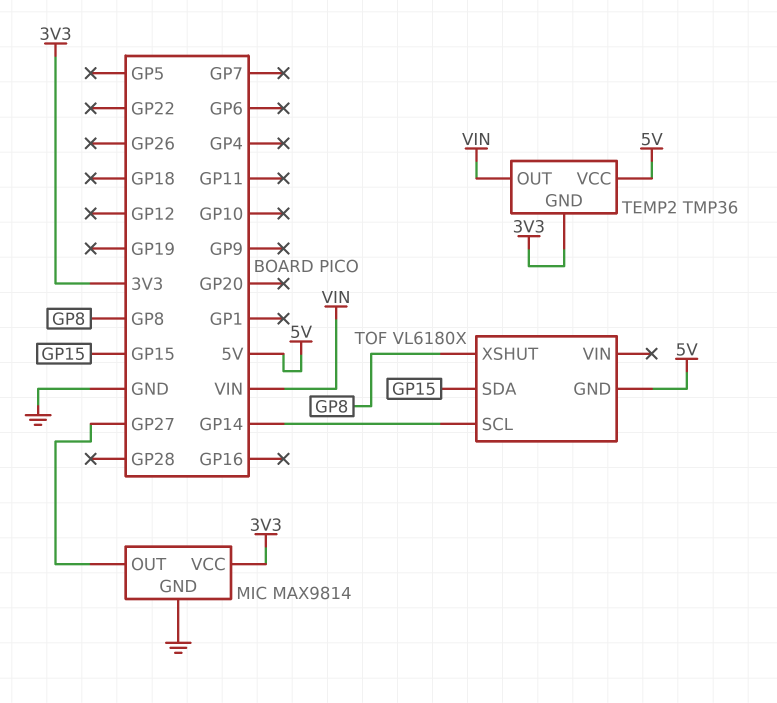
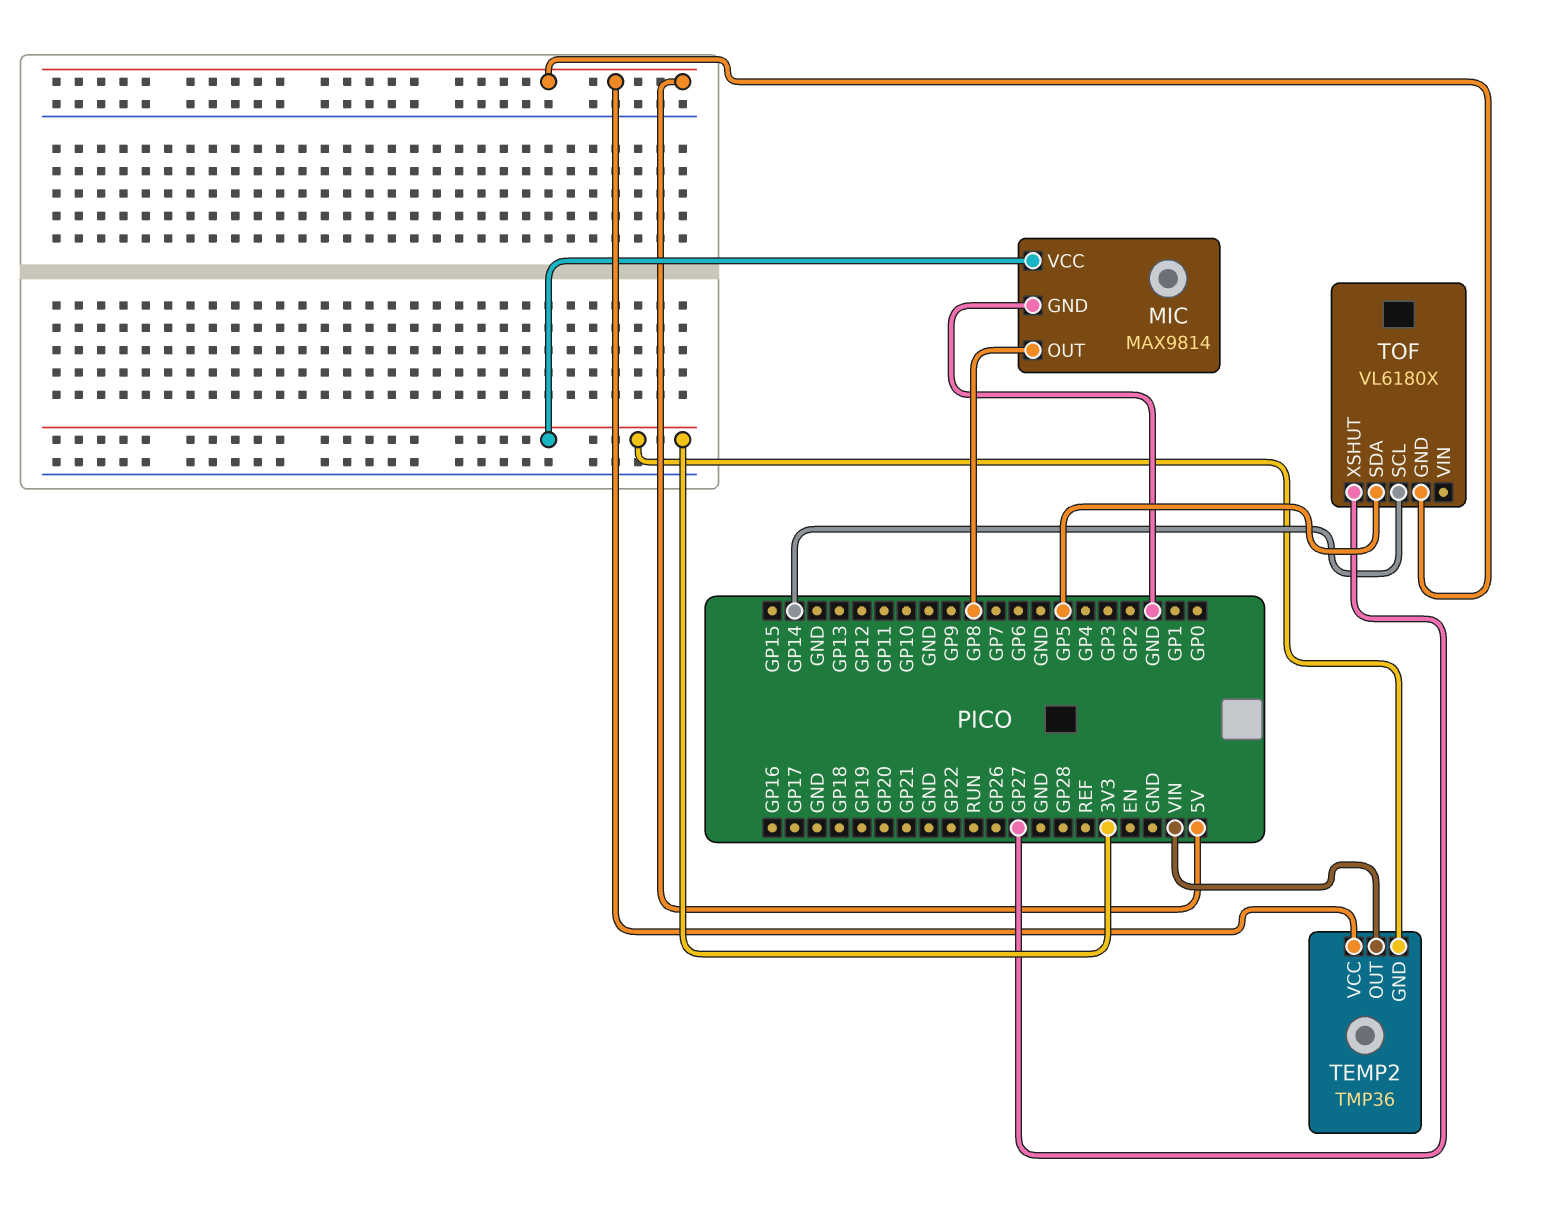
MIC pin OUT: GP27 -> GP8
TOF pin SDA: GP15 -> GP5
TOF pin XSHUT: GP8 -> GP27

